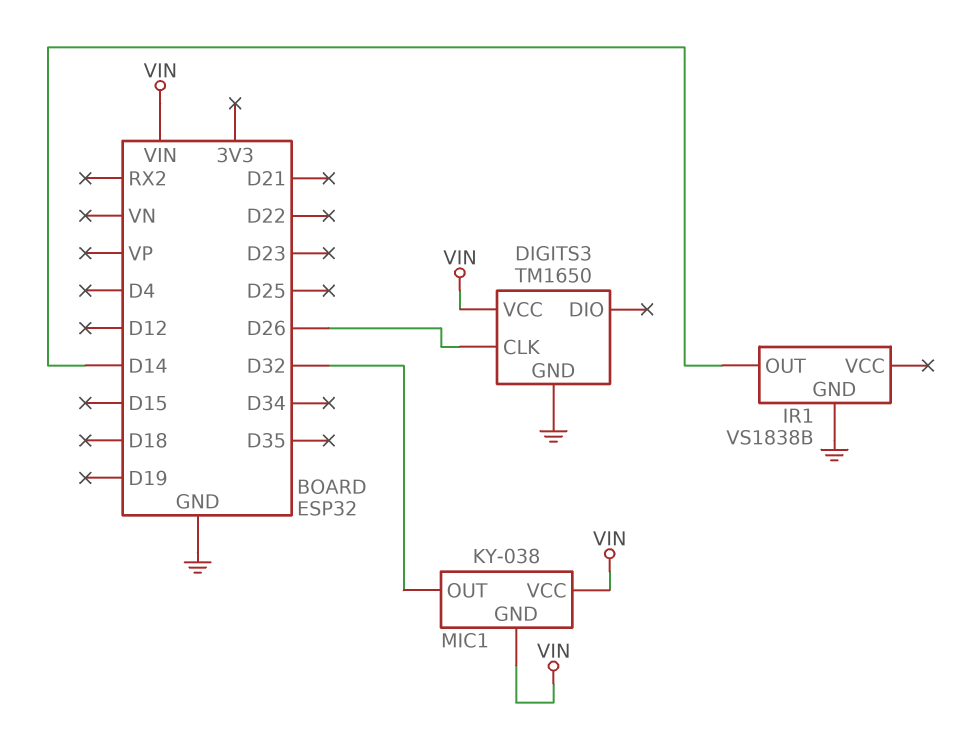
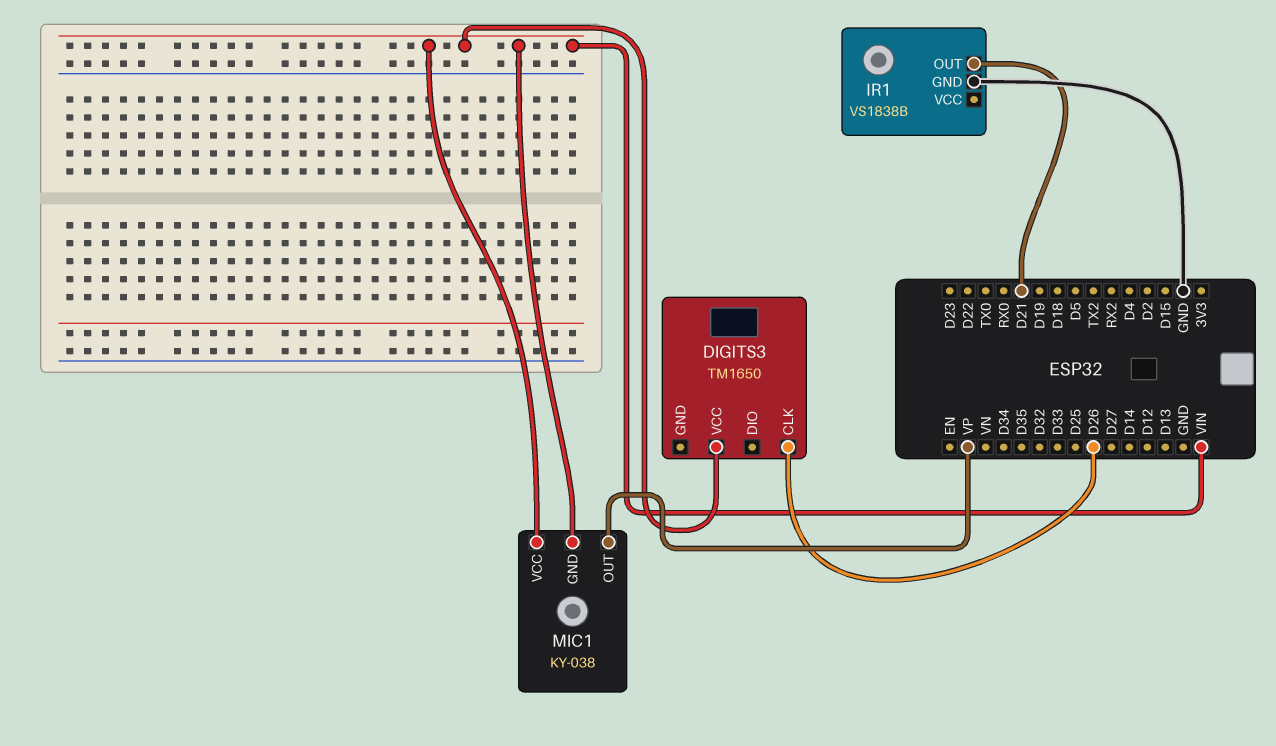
DIGITS3 pin GND: GND -> none
IR1 pin OUT: D14 -> D21
MIC1 pin OUT: D32 -> VP

